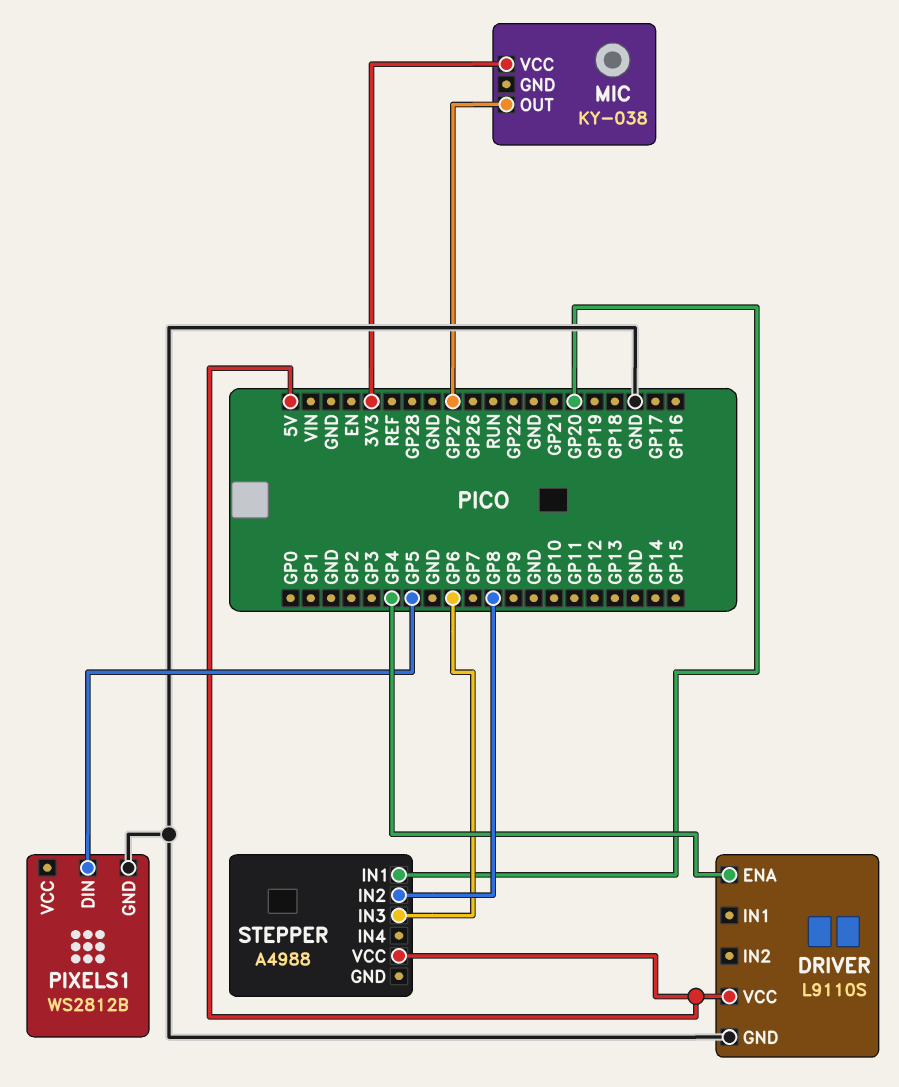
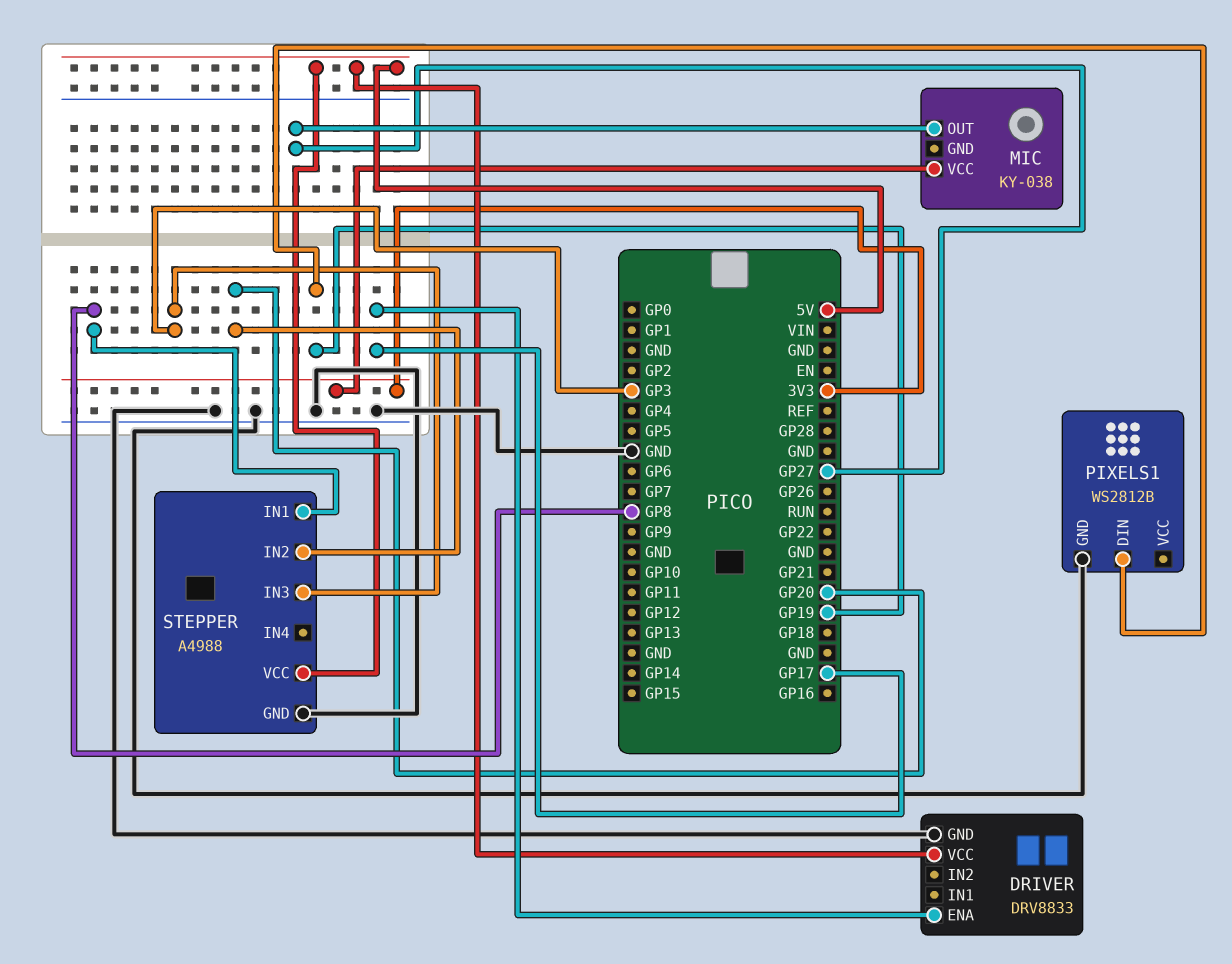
DRIVER: L9110S -> DRV8833
DRIVER pin ENA: GP4 -> GP17
PIXELS1 pin DIN: GP5 -> GP19
STEPPER pin GND: none -> GND
STEPPER pin IN1: GP20 -> GP8
STEPPER pin IN2: GP8 -> GP20
STEPPER pin IN3: GP6 -> GP3

